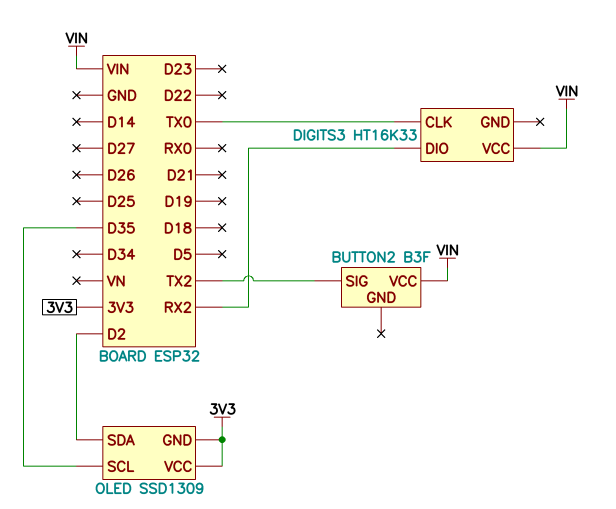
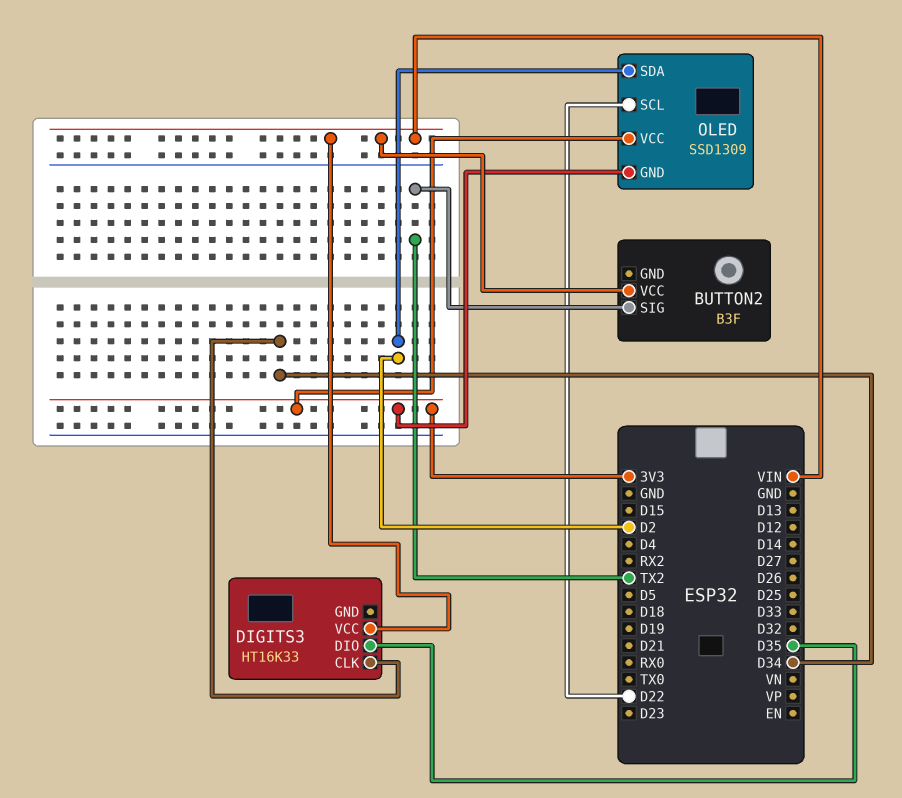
DIGITS3 pin CLK: TX0 -> D34
DIGITS3 pin DIO: RX2 -> D35
OLED pin SCL: D35 -> D22

